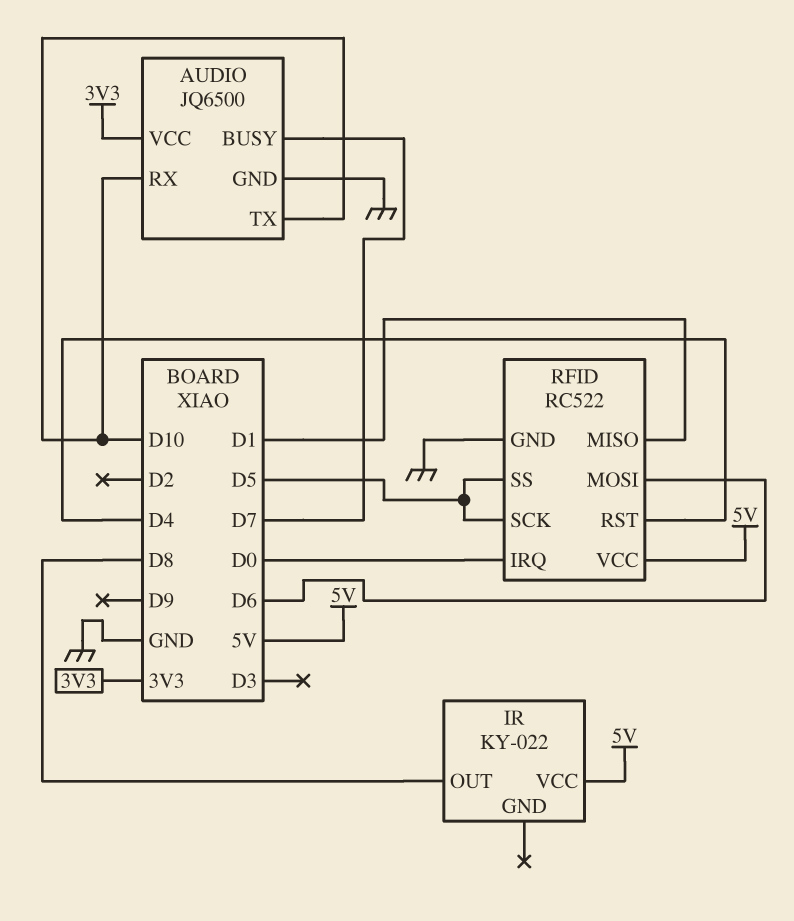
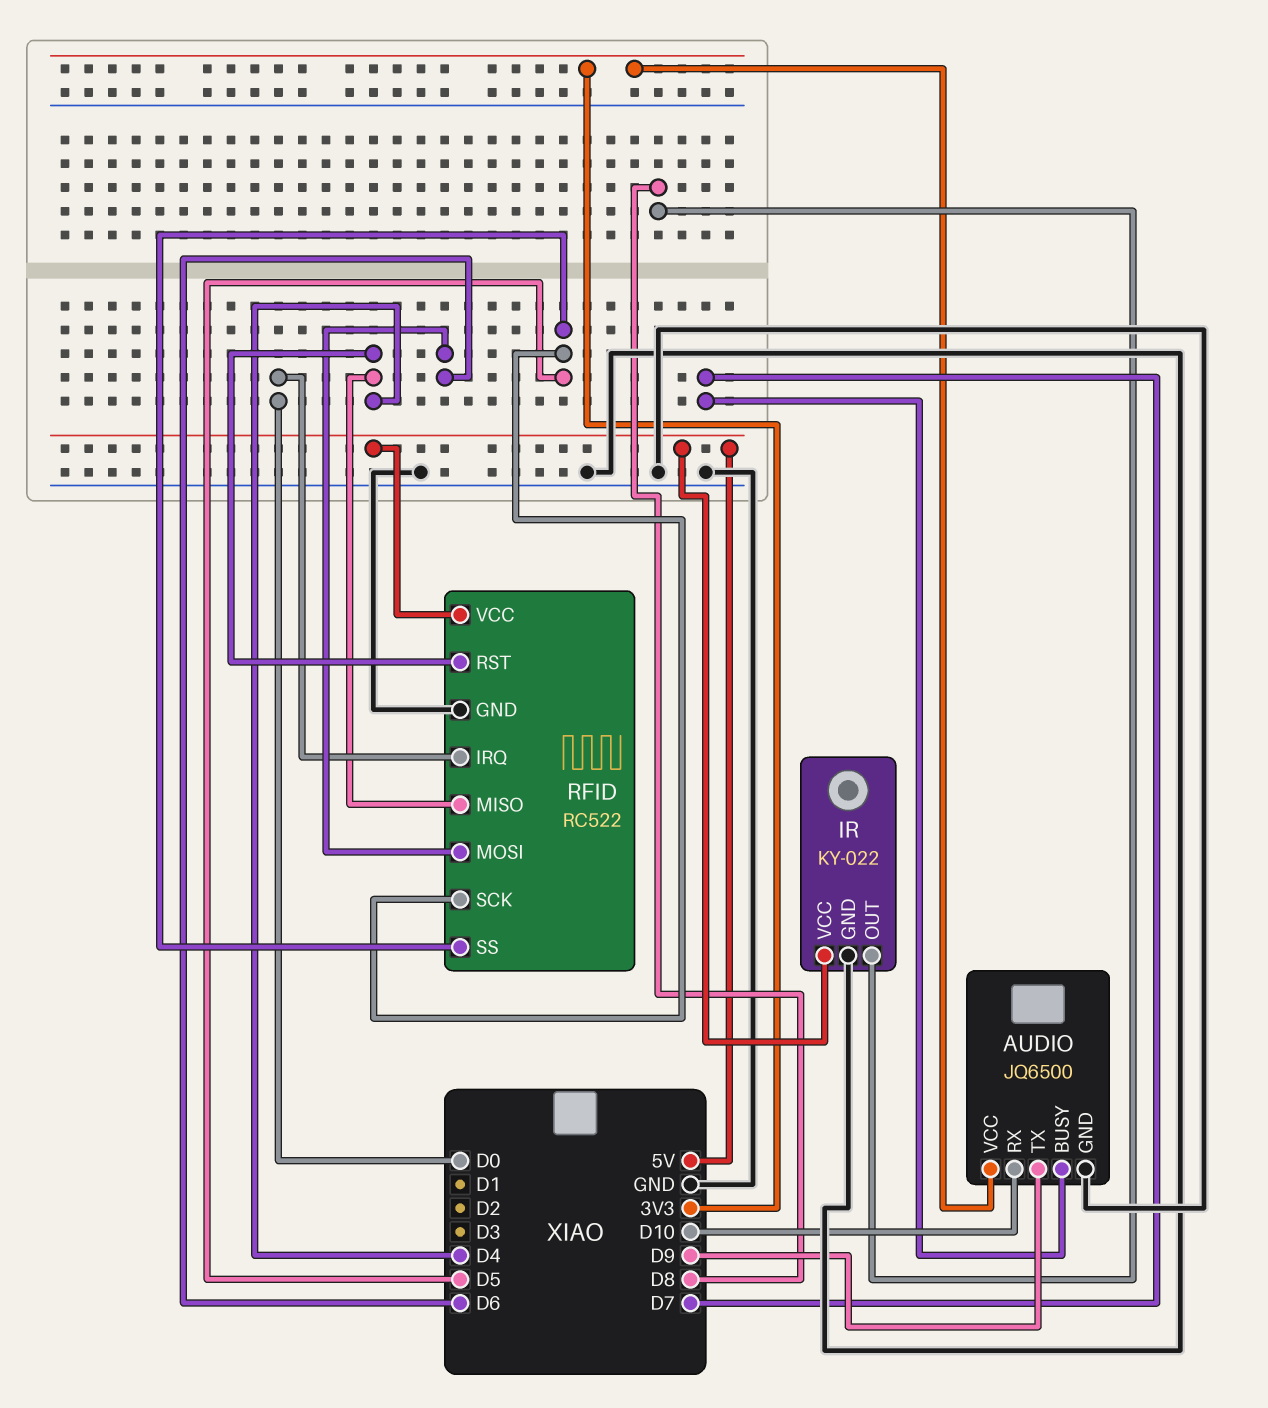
AUDIO pin TX: D10 -> D9
IR pin GND: none -> GND
RFID pin MISO: D1 -> D4

